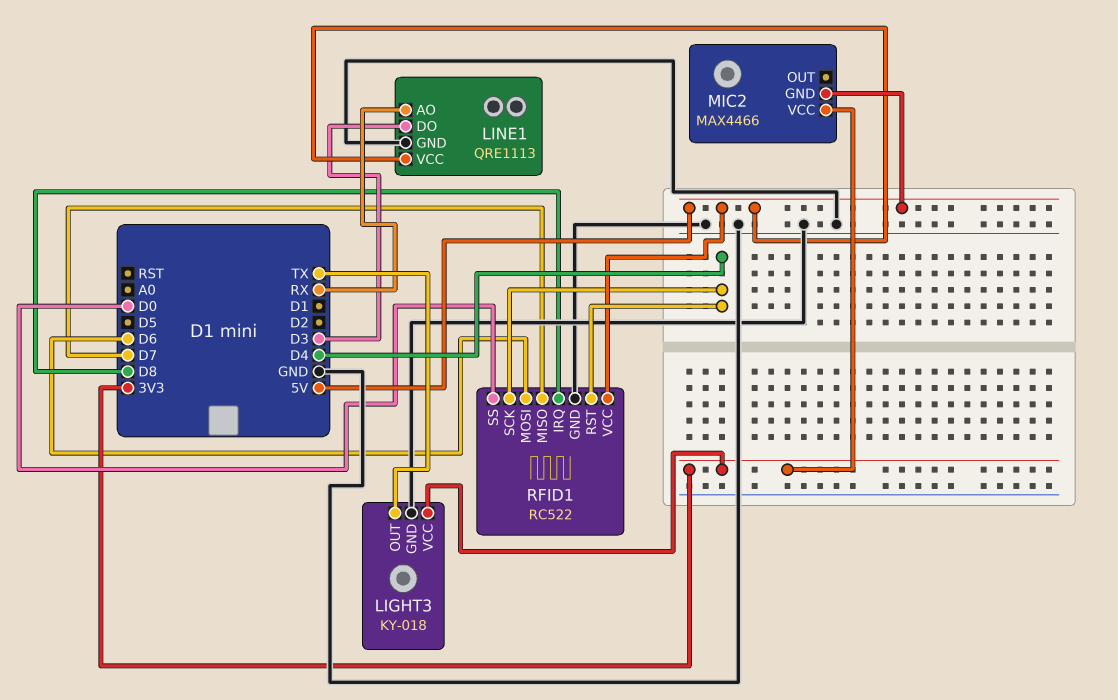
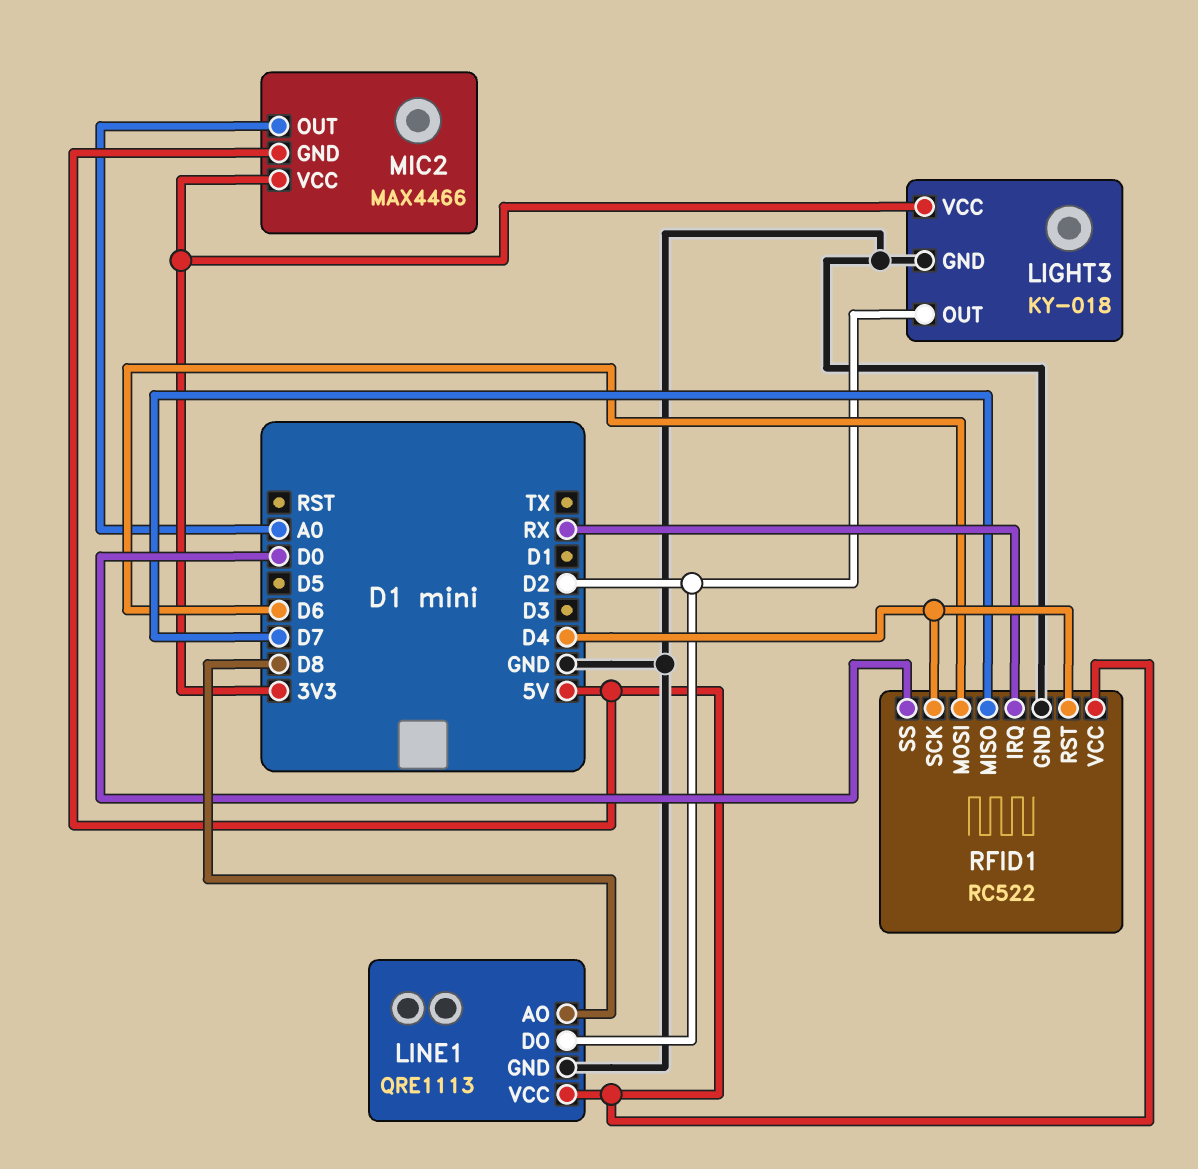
LIGHT3 pin OUT: TX -> D2
LINE1 pin AO: RX -> D8
LINE1 pin DO: D3 -> D2
MIC2 pin OUT: none -> A0
RFID1 pin IRQ: D8 -> RX

